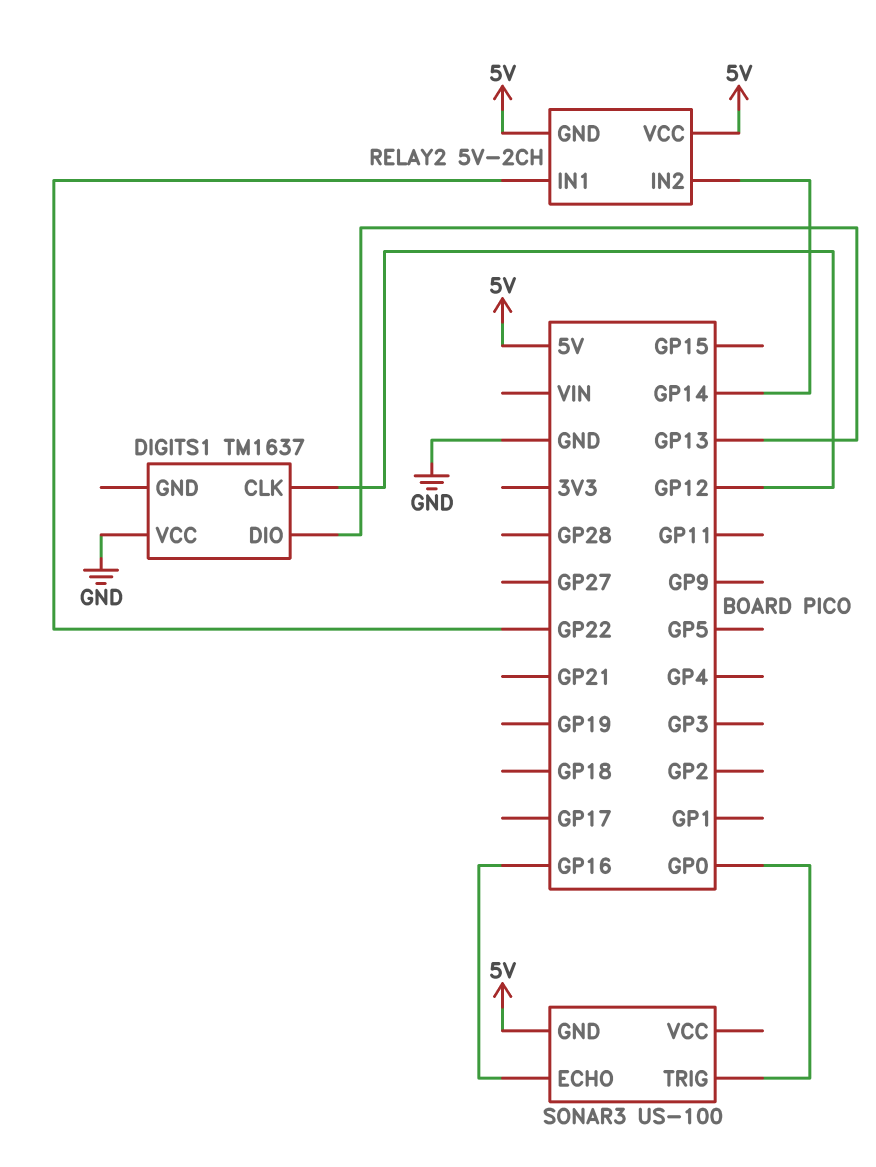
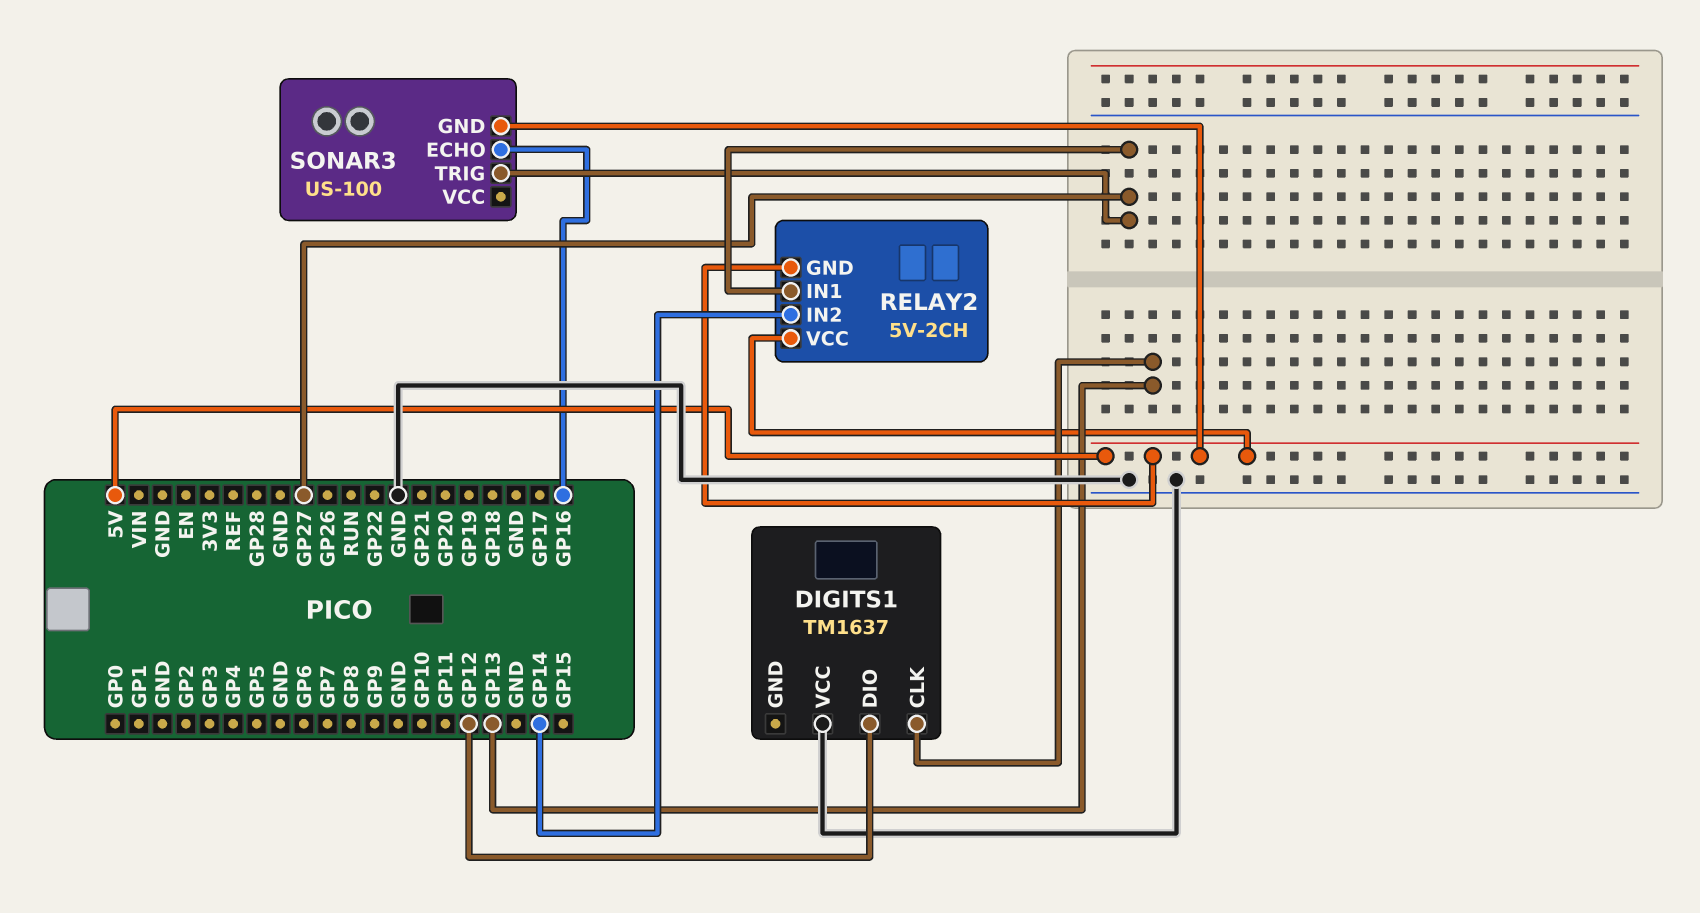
DIGITS1 pin CLK: GP12 -> GP13
DIGITS1 pin DIO: GP13 -> GP12
RELAY2 pin IN1: GP22 -> GP27
SONAR3 pin TRIG: GP0 -> GP27

